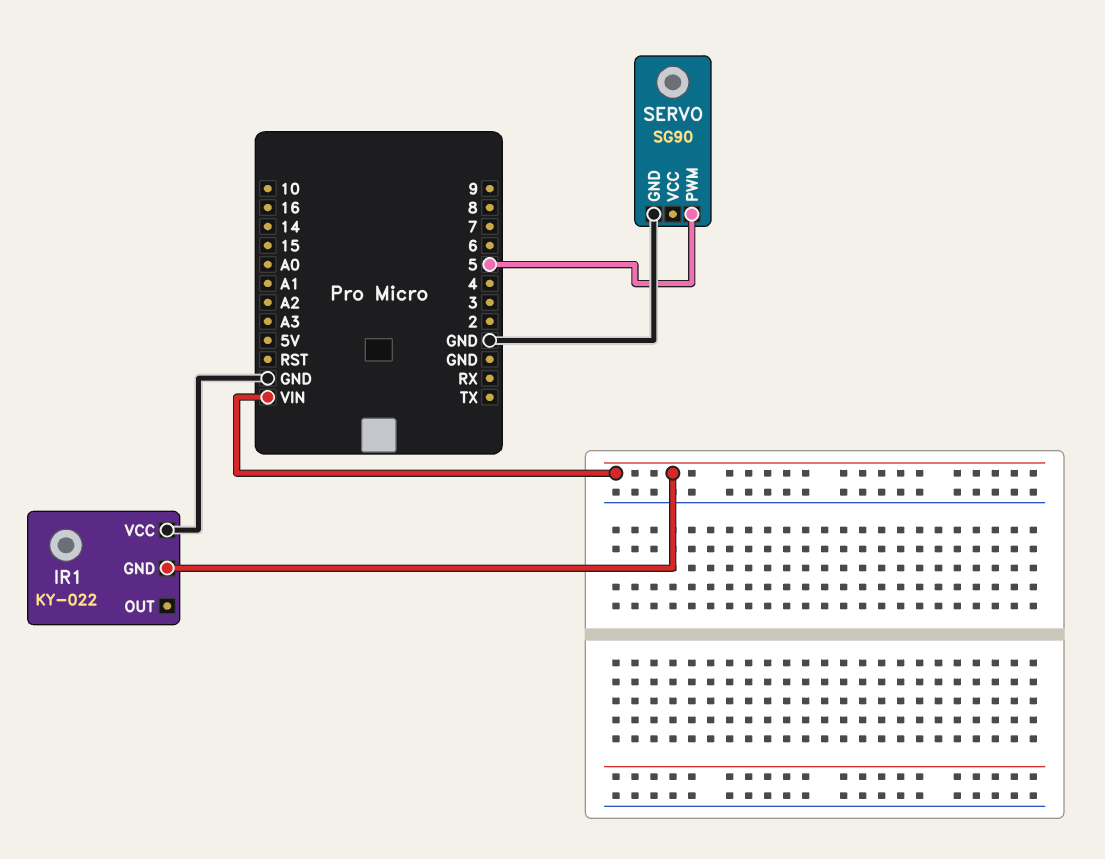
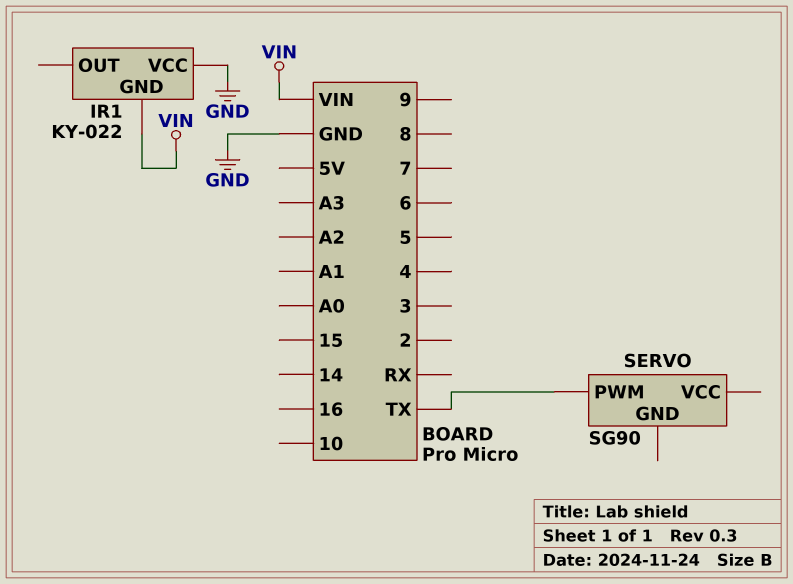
SERVO pin GND: GND -> none
SERVO pin PWM: 5 -> TX

